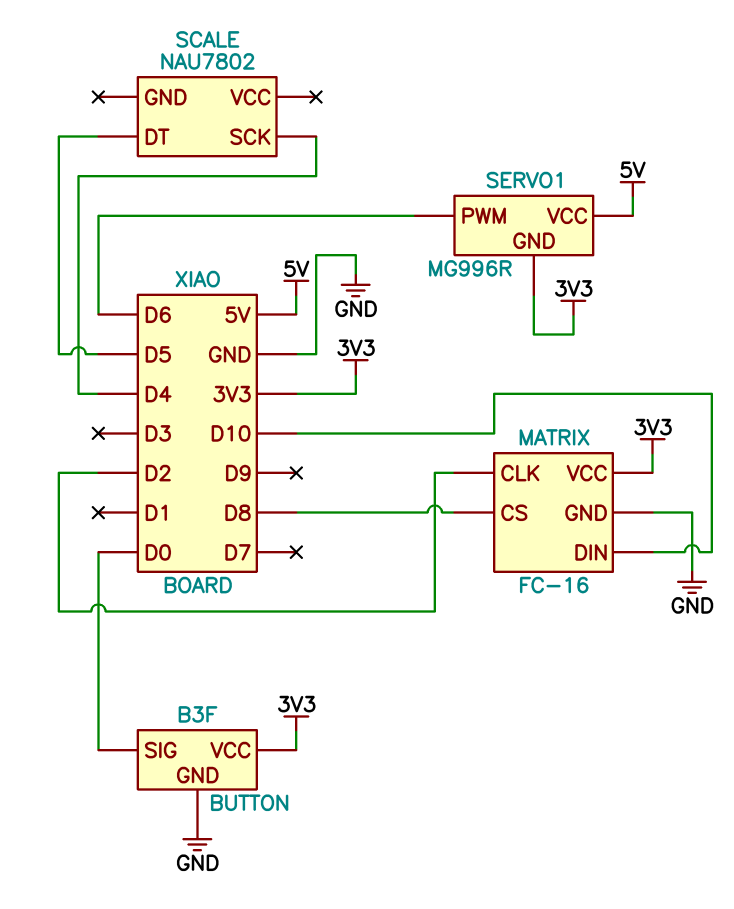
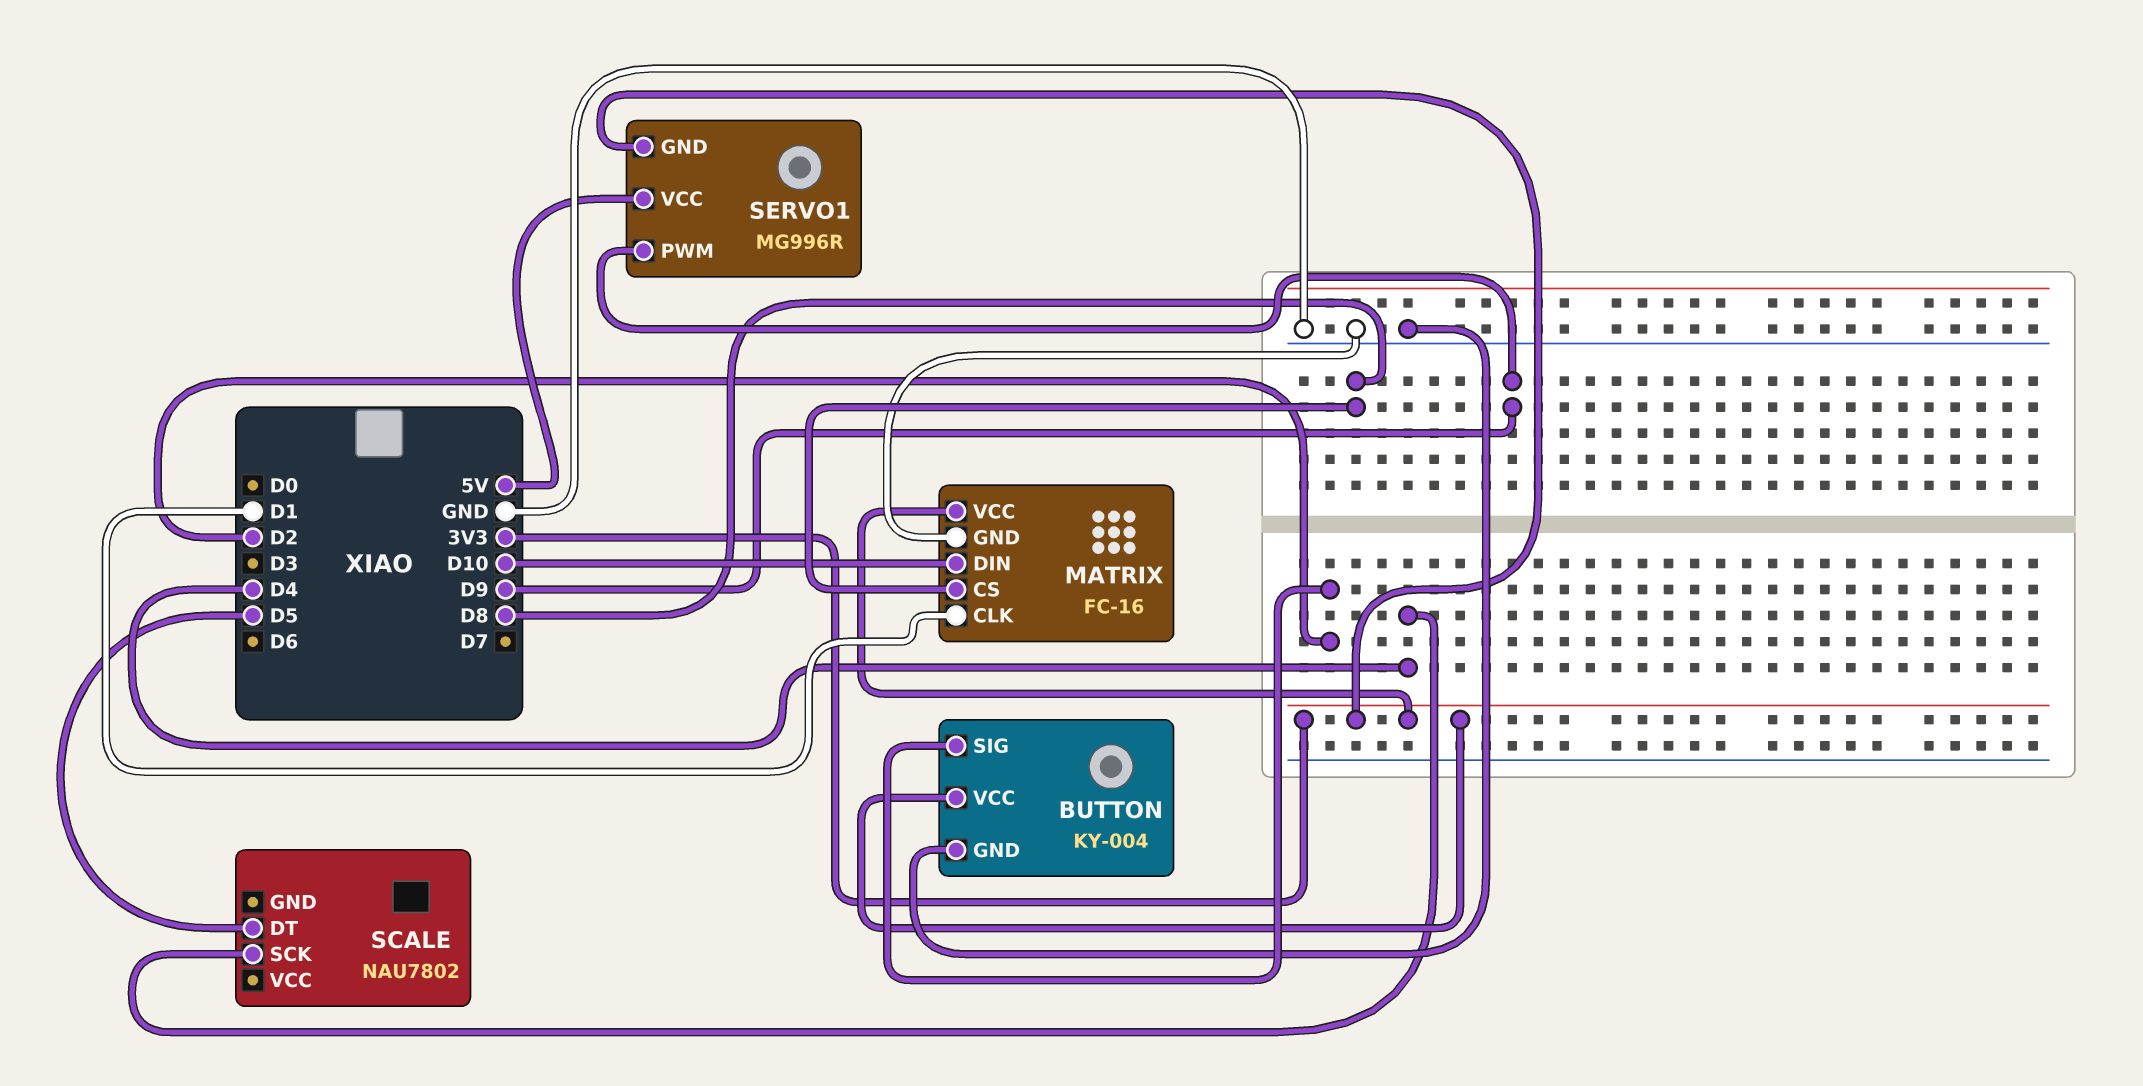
BUTTON: B3F -> KY-004
BUTTON pin SIG: D0 -> D2
MATRIX pin CLK: D2 -> D1
SERVO1 pin PWM: D6 -> D9

